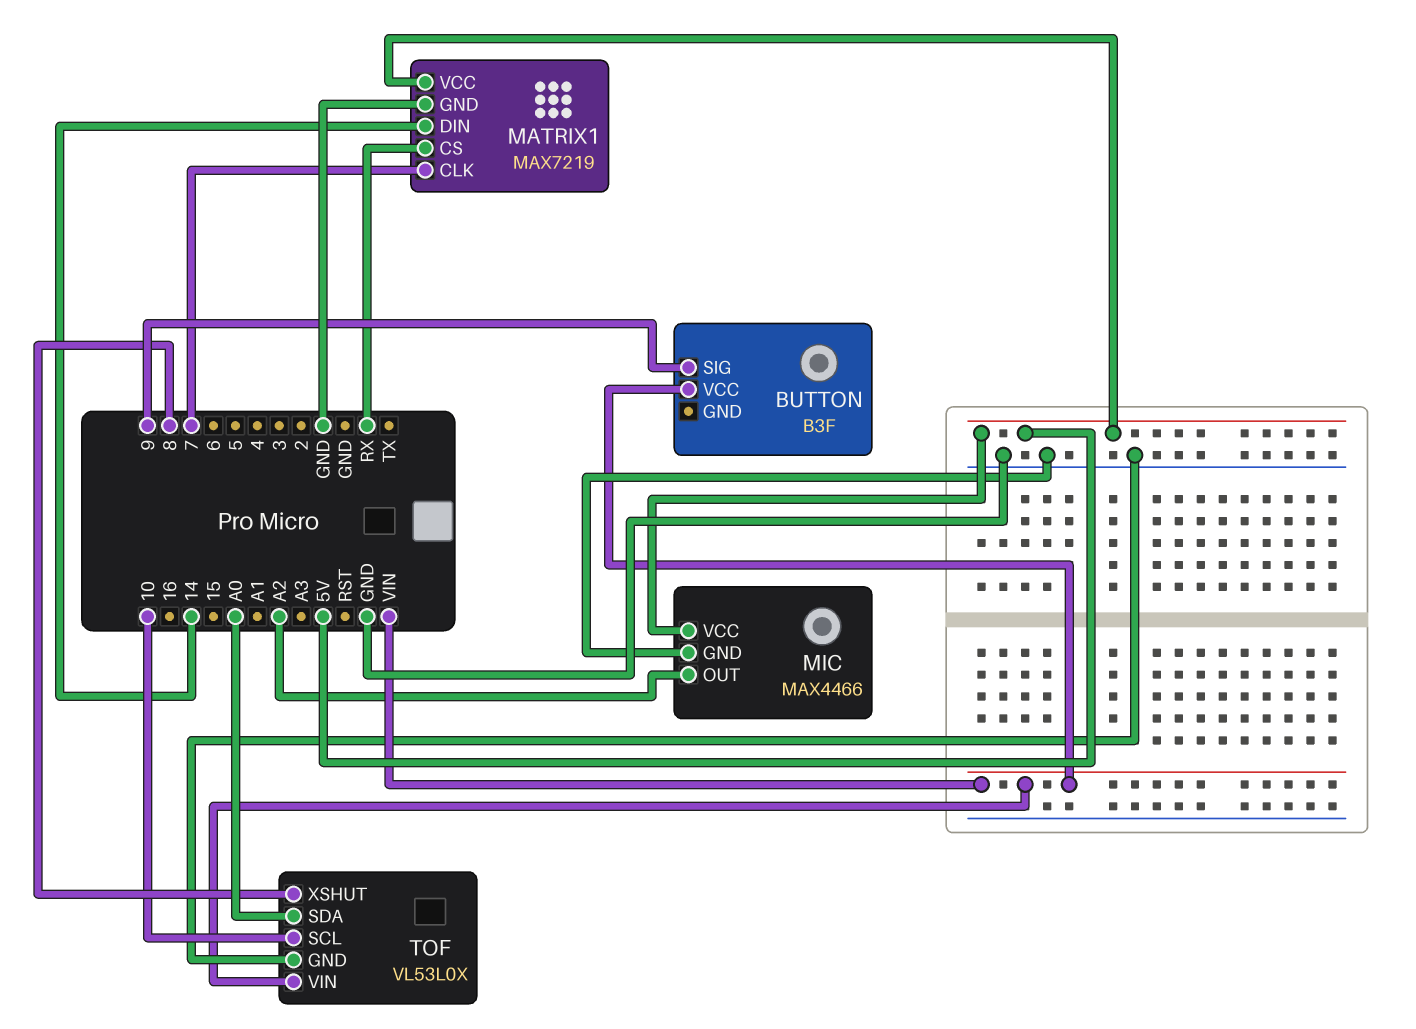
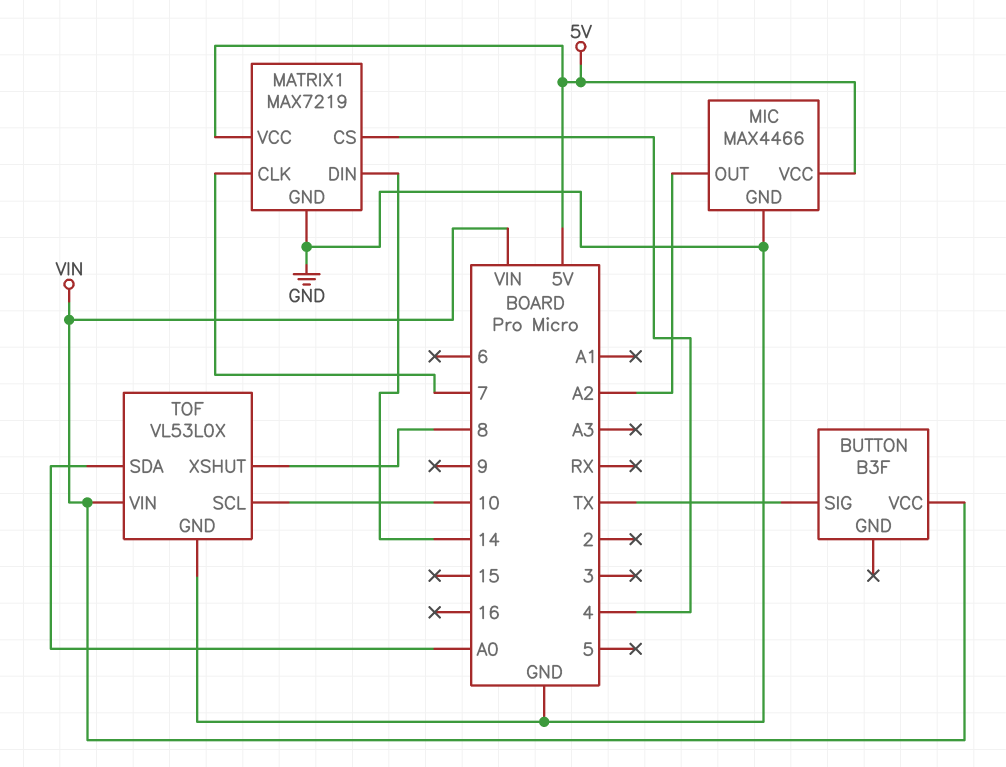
BUTTON pin SIG: 9 -> TX
MATRIX1 pin CS: RX -> 4

